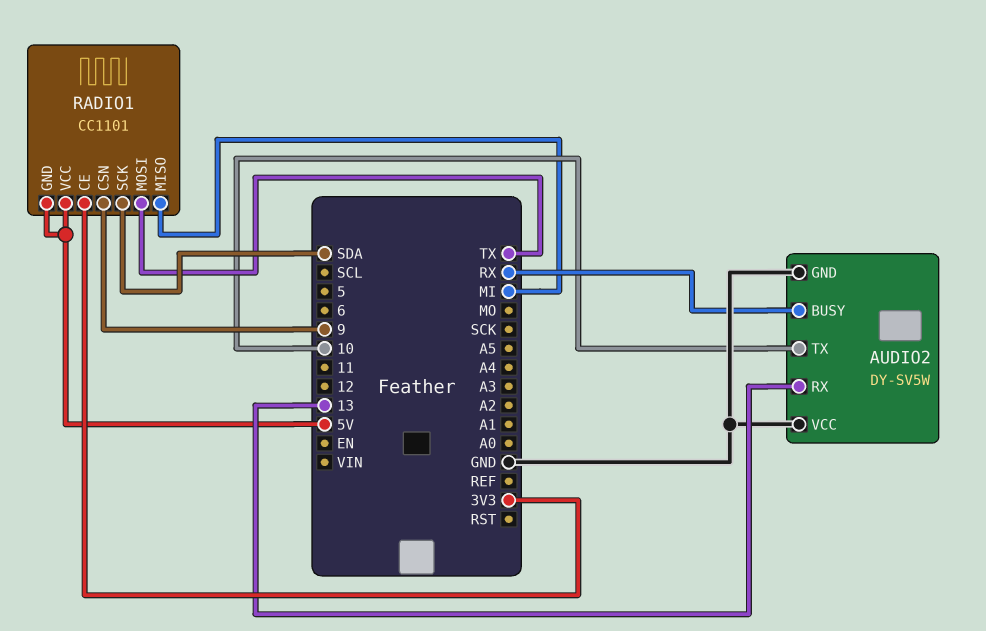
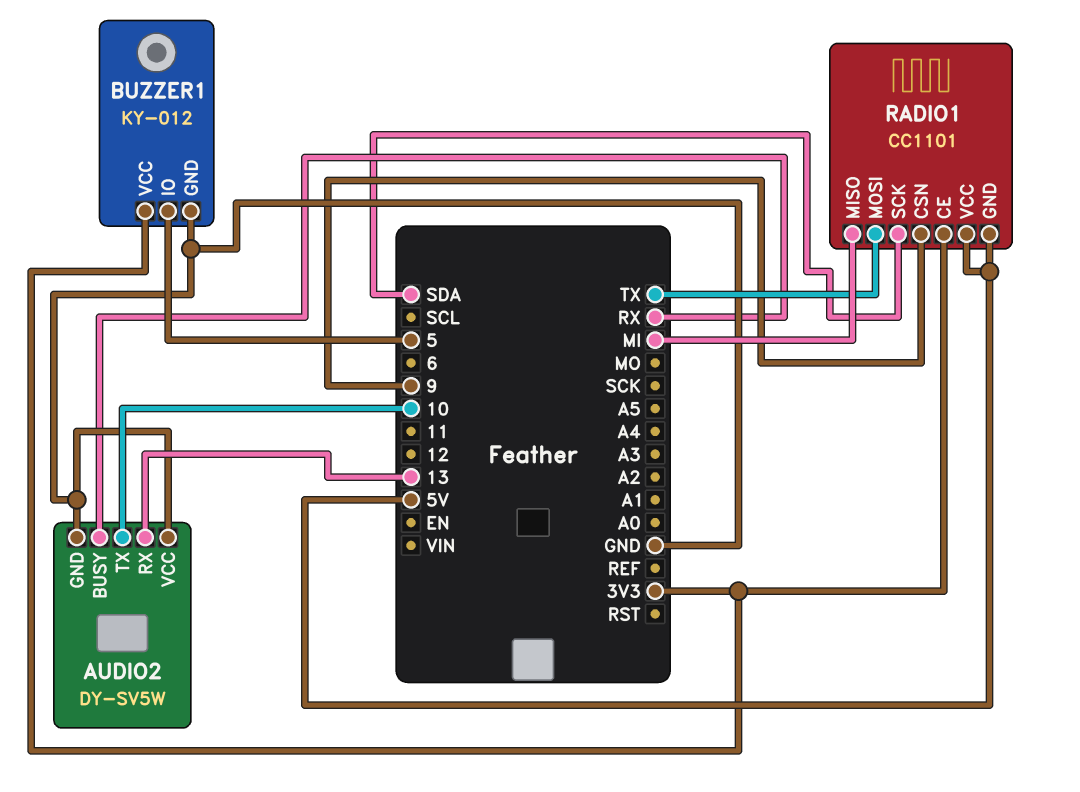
BUZZER1: none -> KY-012
BUZZER1 pin GND: none -> GND
BUZZER1 pin IO: none -> 5
BUZZER1 pin VCC: none -> 3V3

